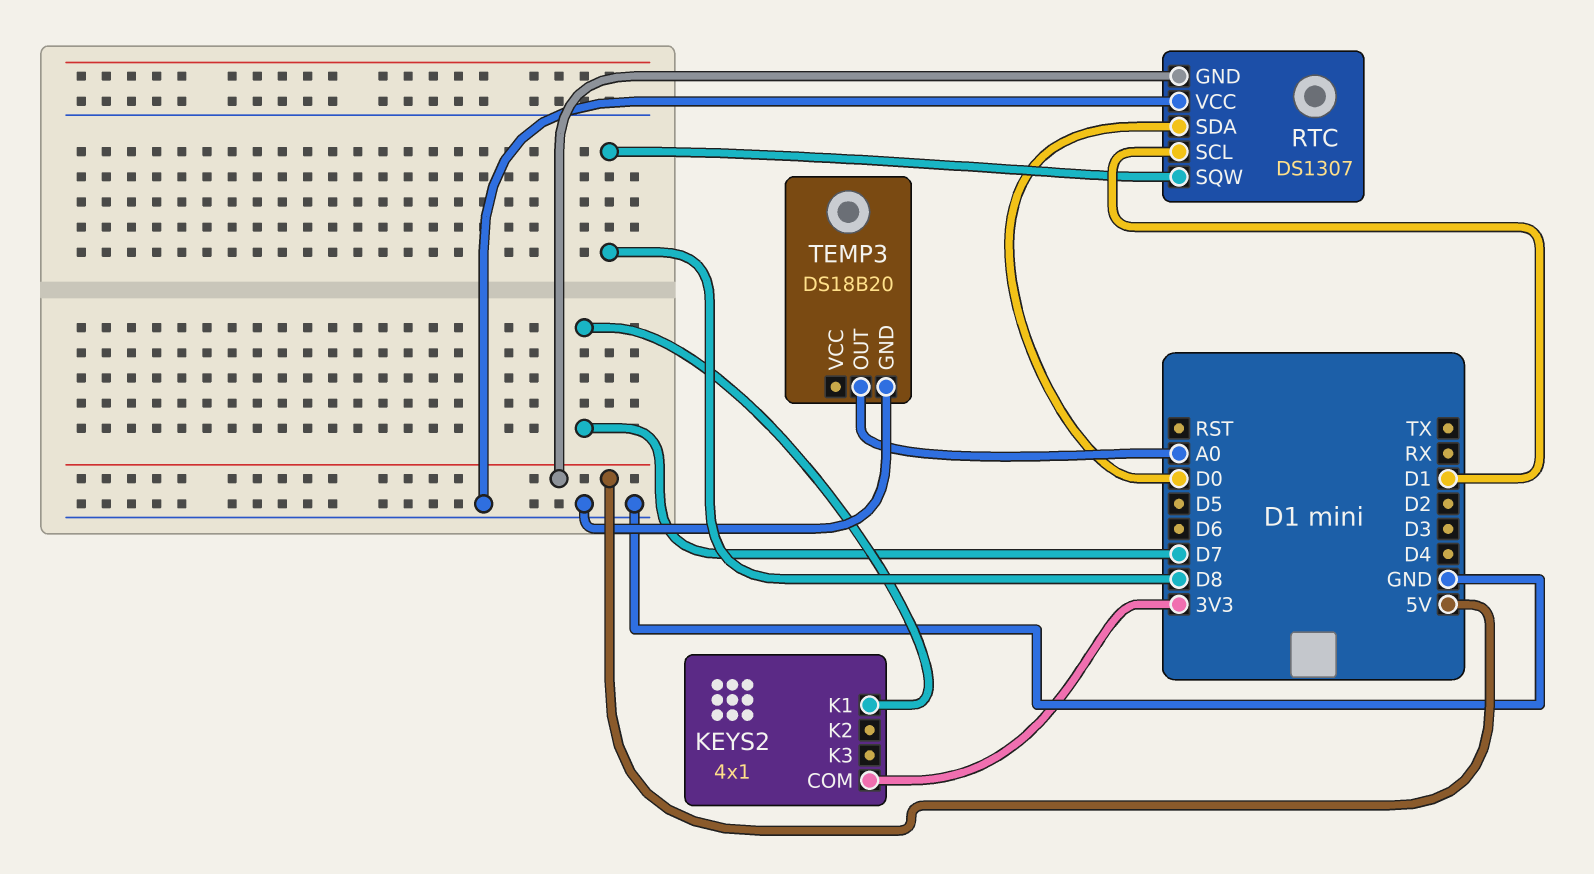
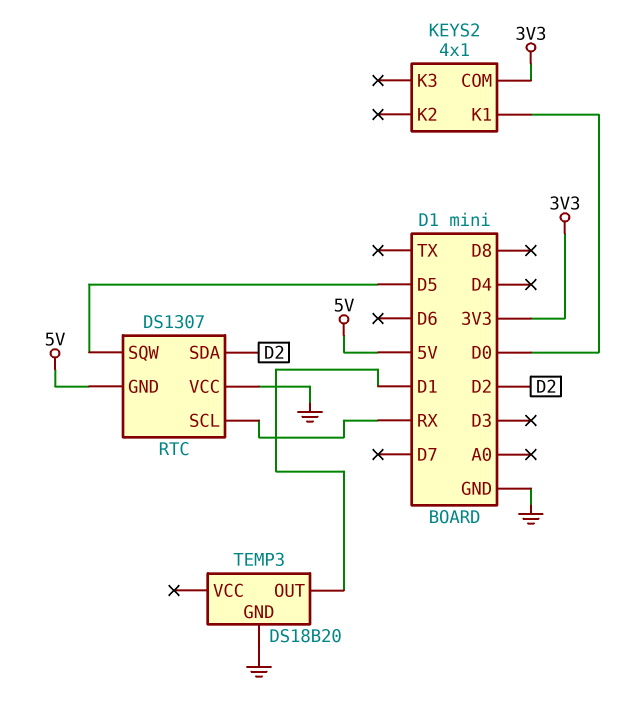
KEYS2 pin K1: D7 -> D0
RTC pin SCL: D1 -> RX
RTC pin SDA: D0 -> D2
RTC pin SQW: D8 -> D5
TEMP3 pin OUT: A0 -> D1

